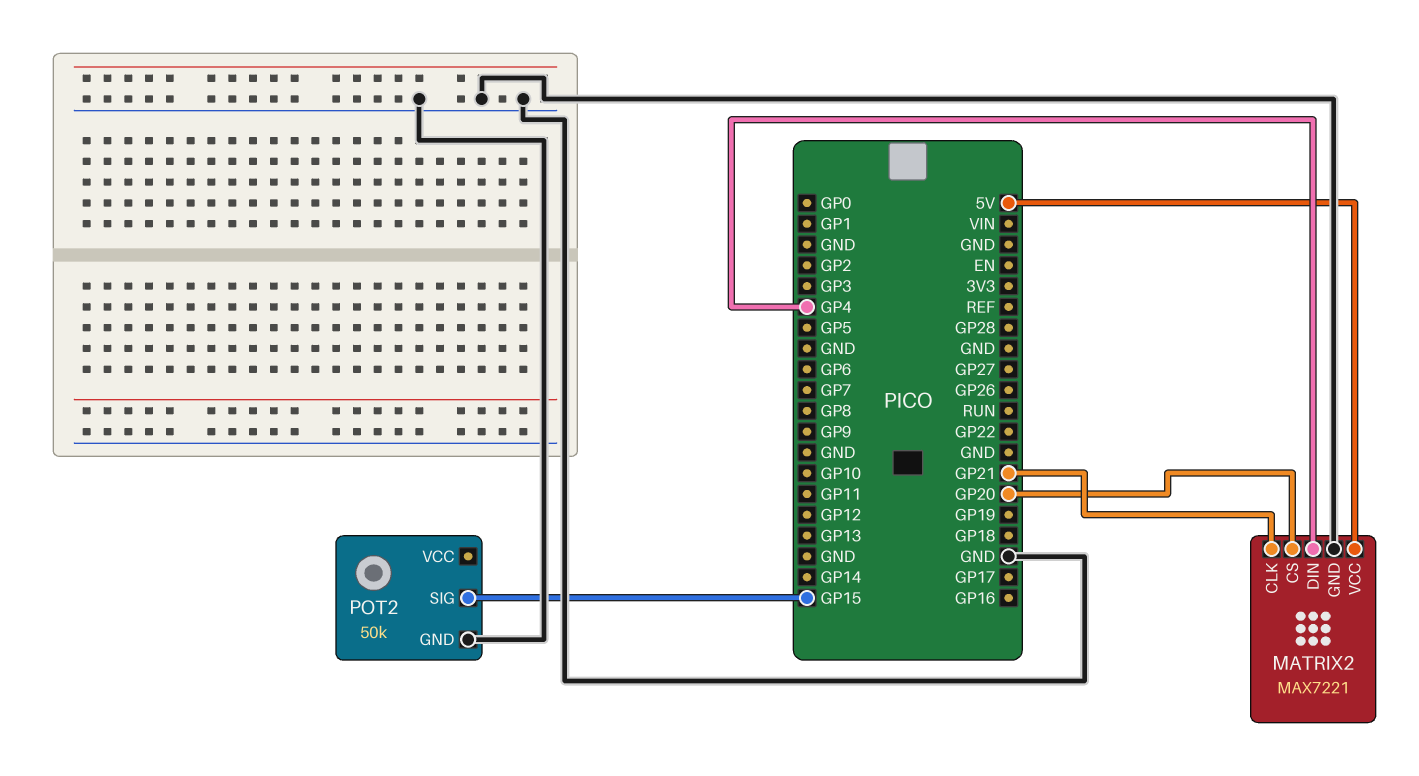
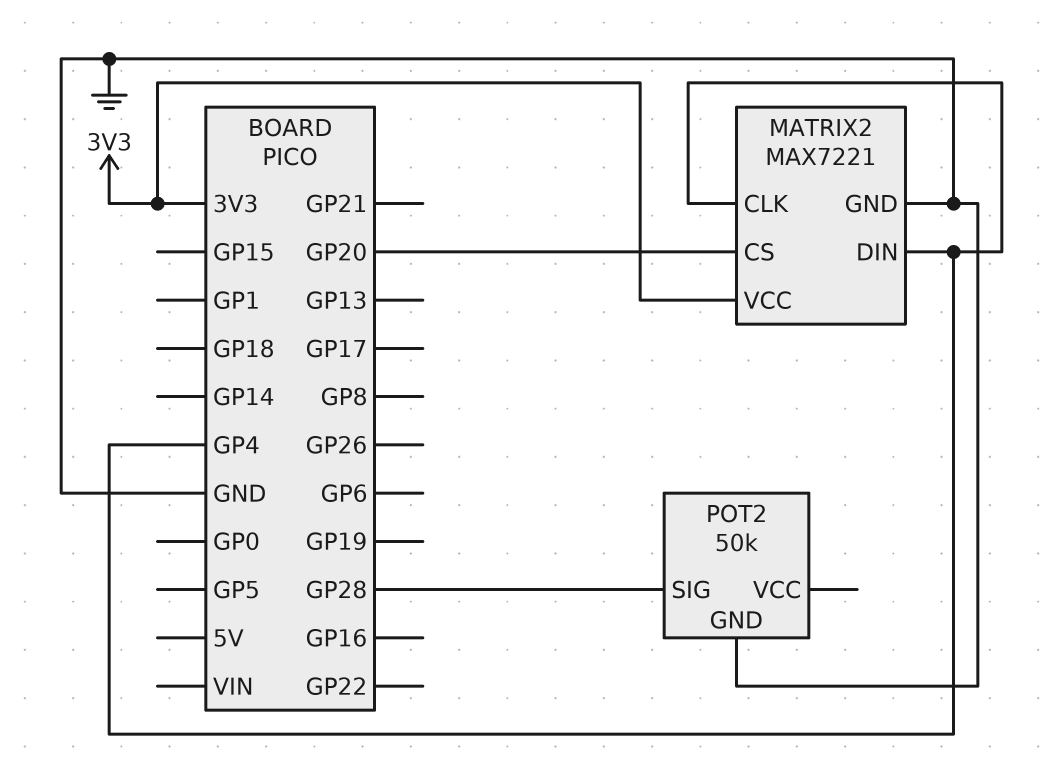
MATRIX2 pin CLK: GP21 -> GP4
MATRIX2 pin VCC: 5V -> 3V3
POT2 pin SIG: GP15 -> GP28

